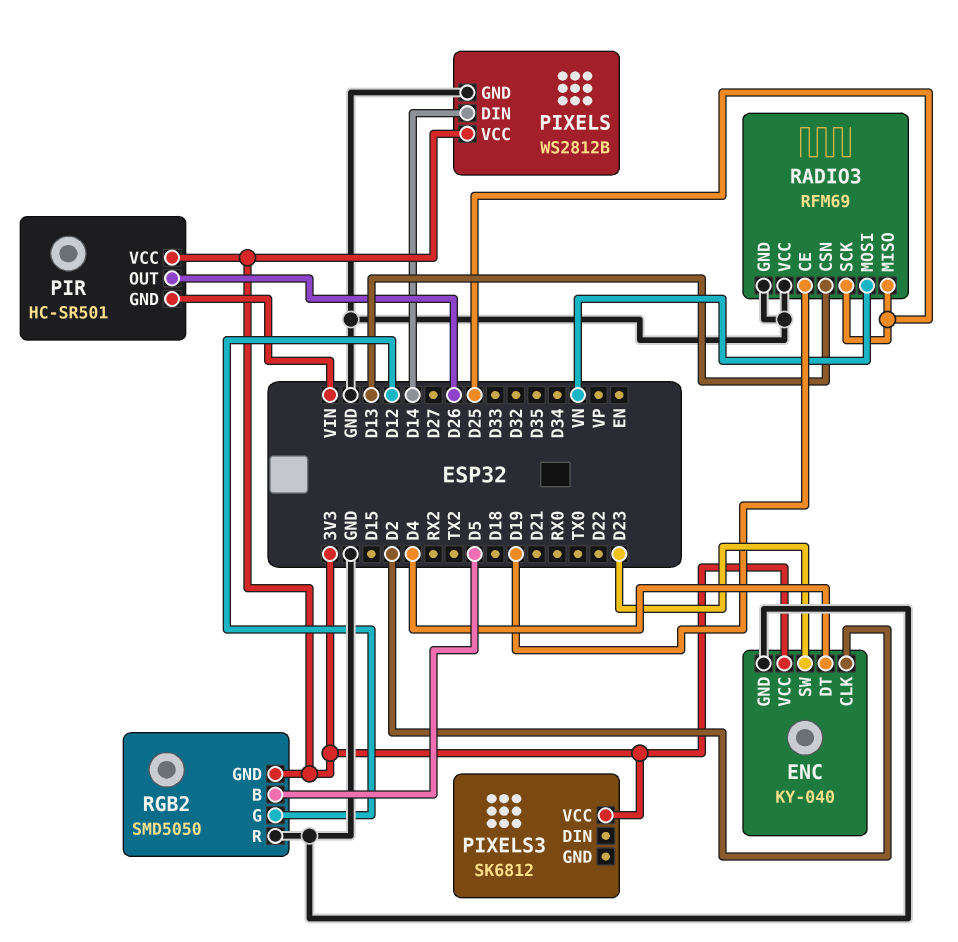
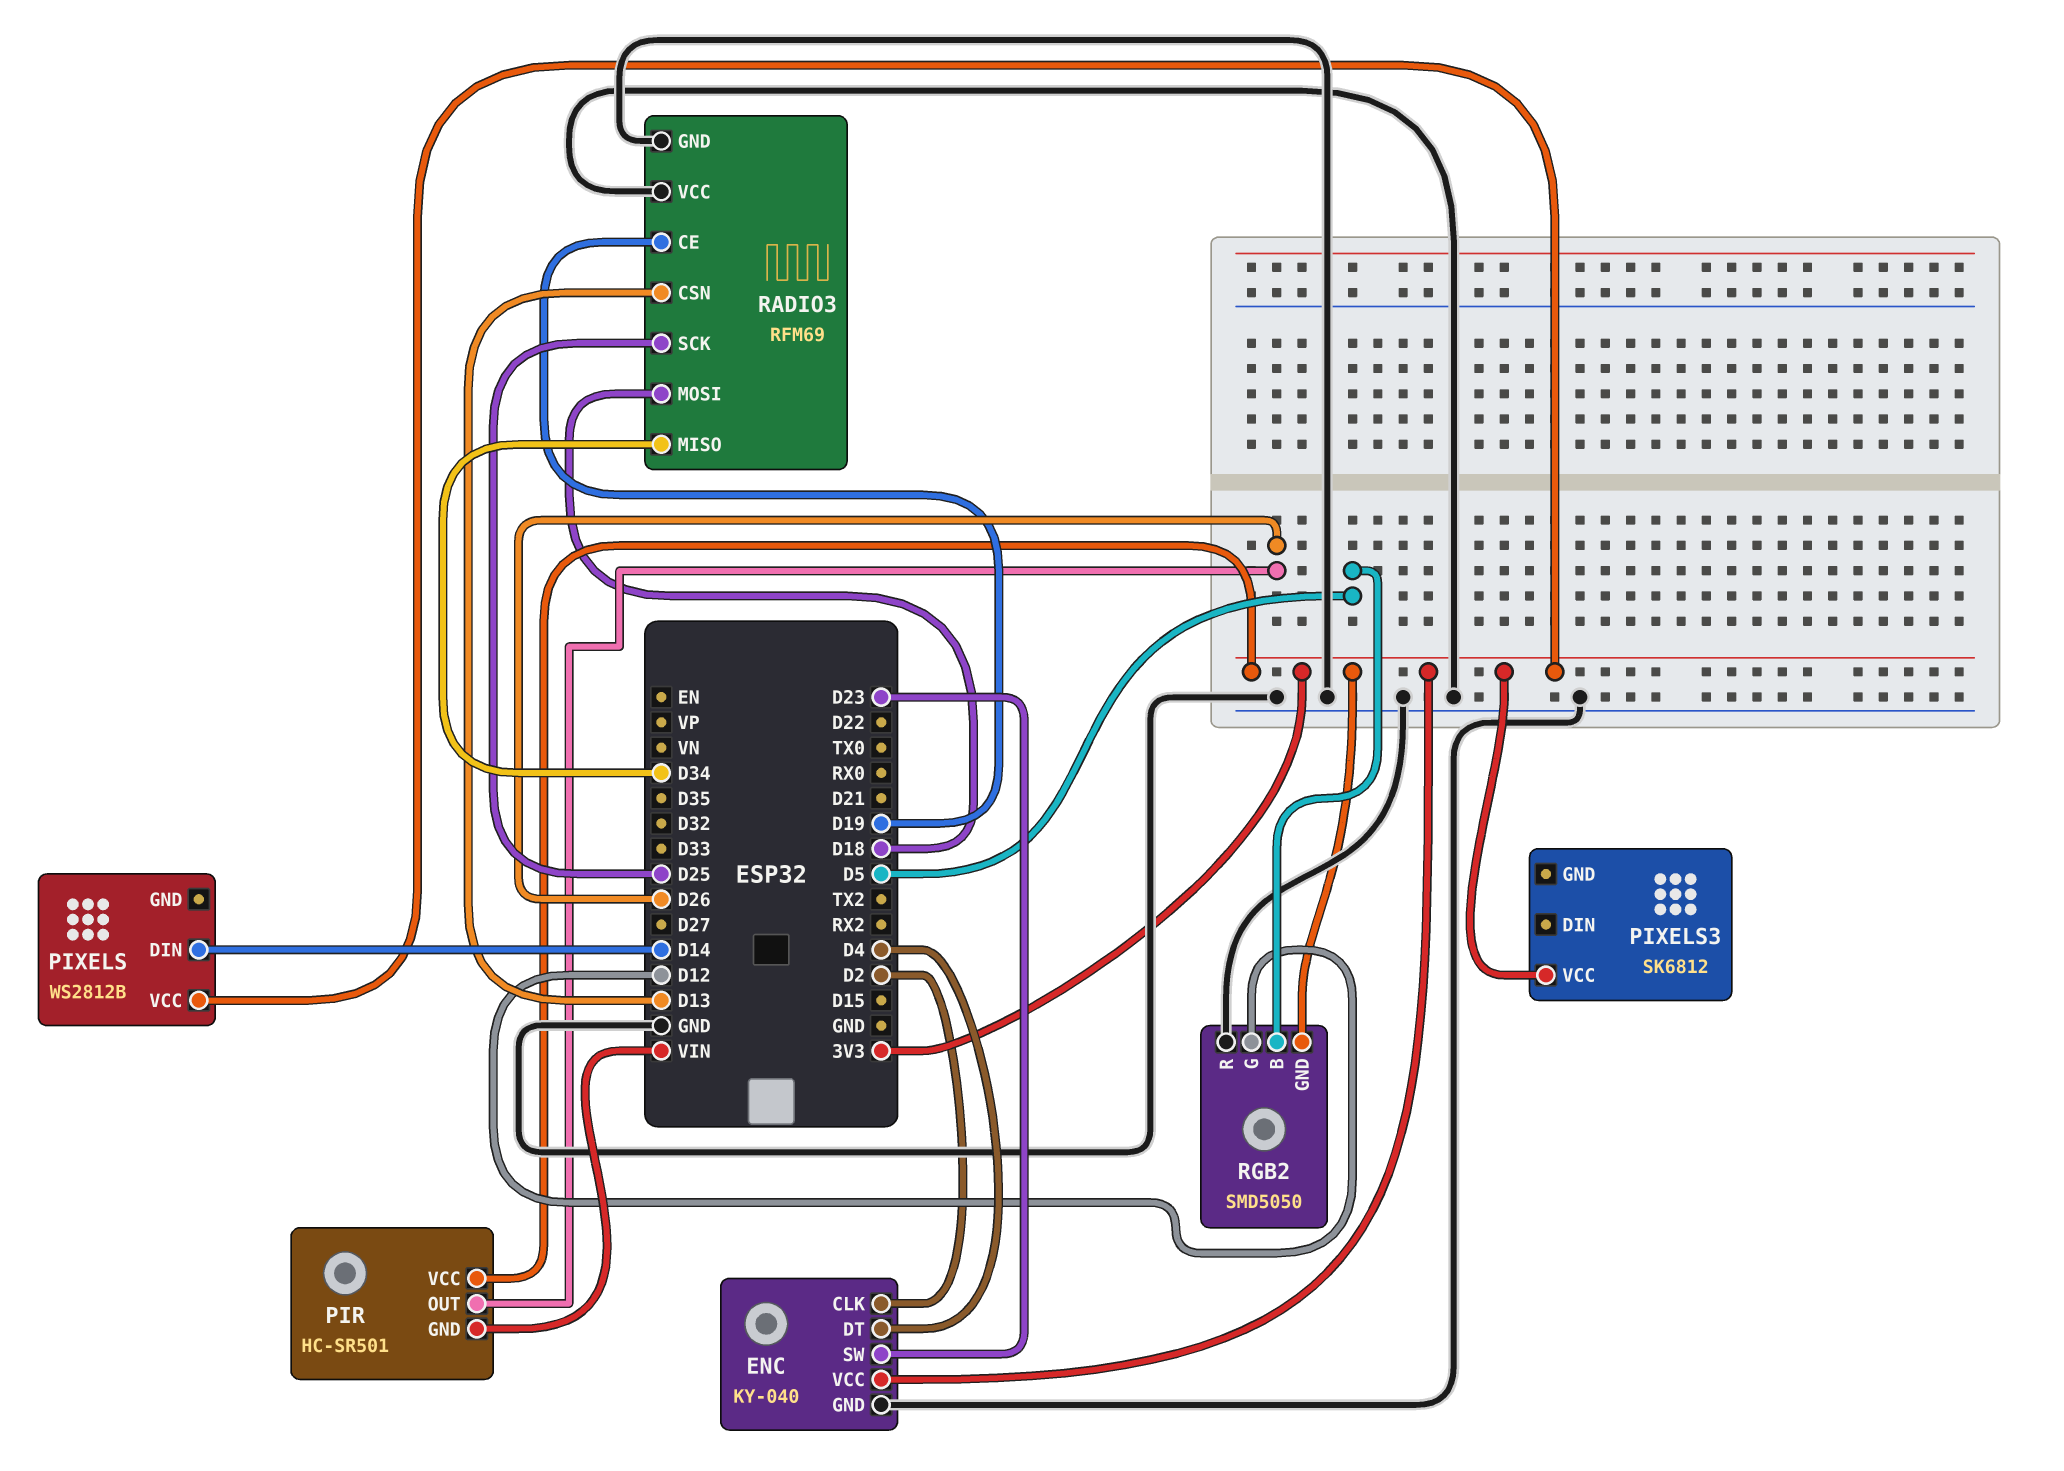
PIXELS pin GND: GND -> none
RADIO3 pin MISO: D25 -> D34
RADIO3 pin MOSI: VN -> D18

